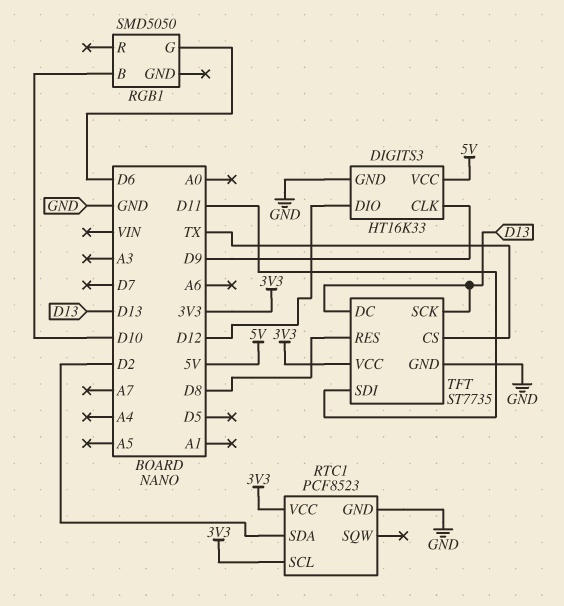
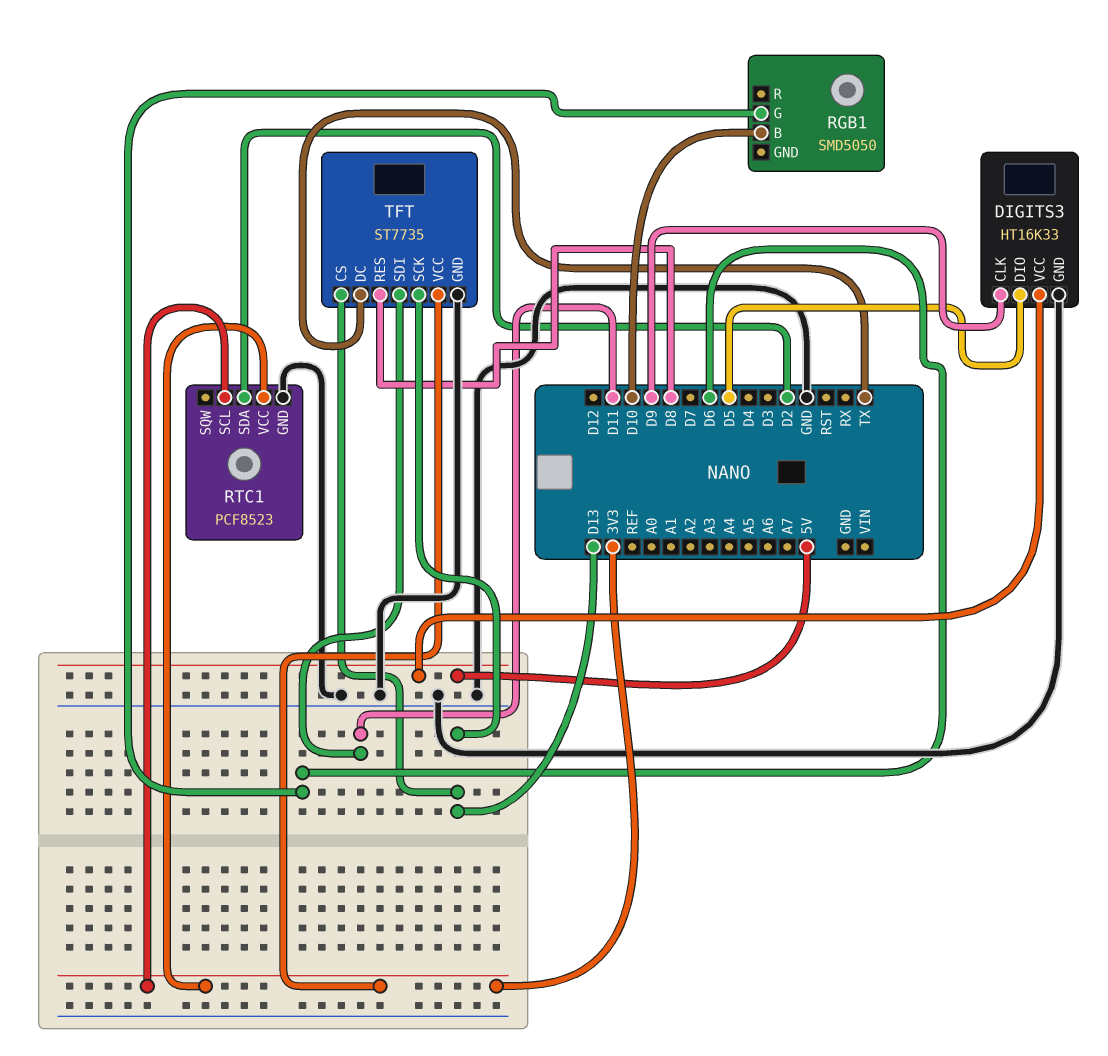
DIGITS3 pin DIO: D12 -> D5
TFT pin CS: TX -> D13
TFT pin DC: D13 -> TX

